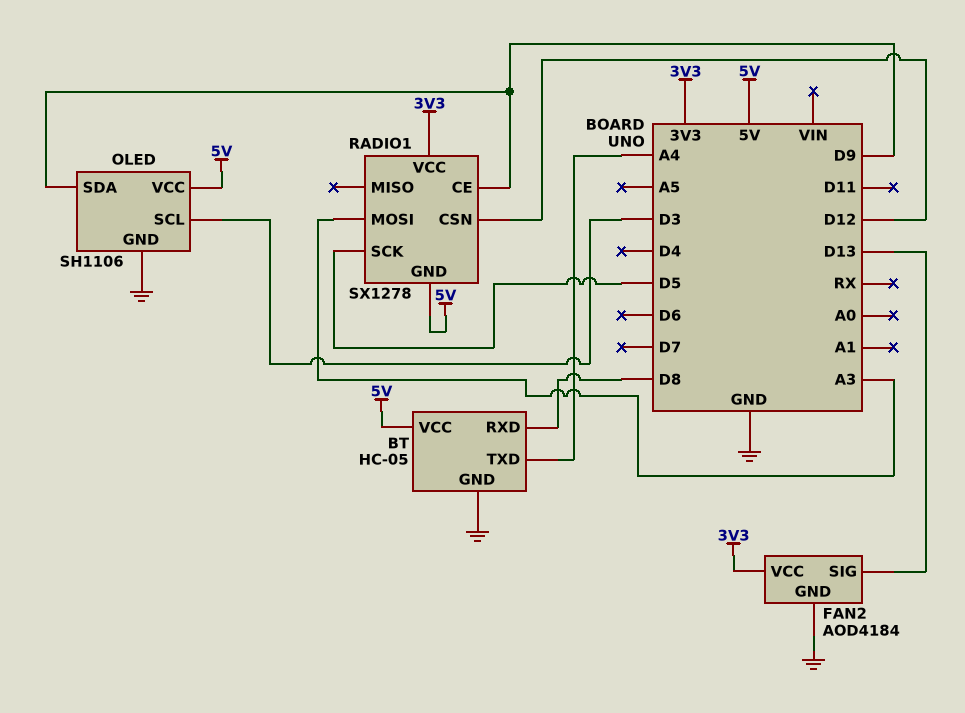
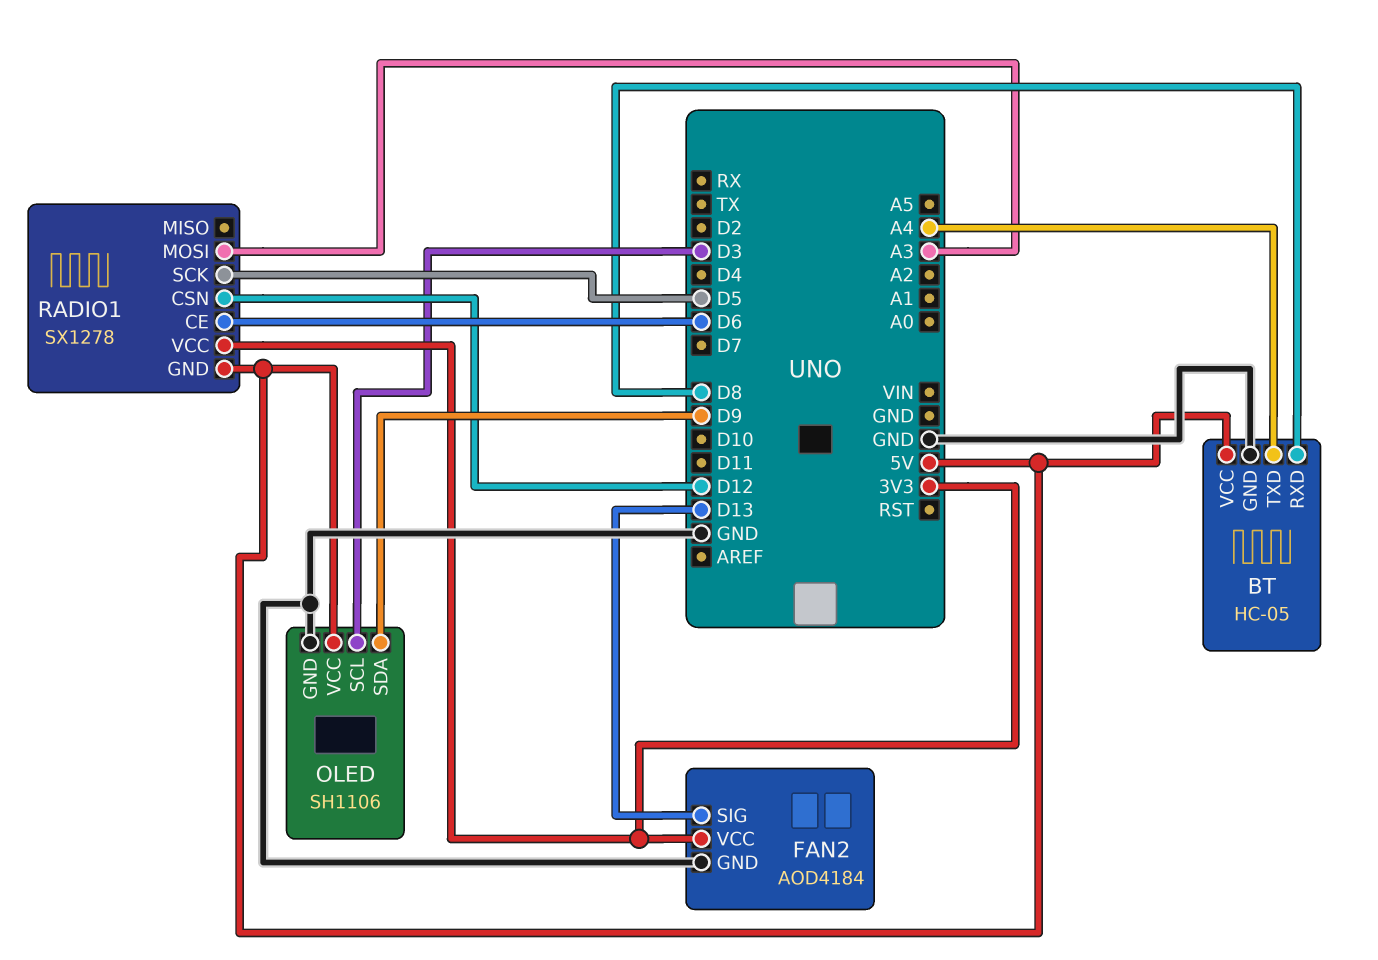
RADIO1 pin CE: D9 -> D6

